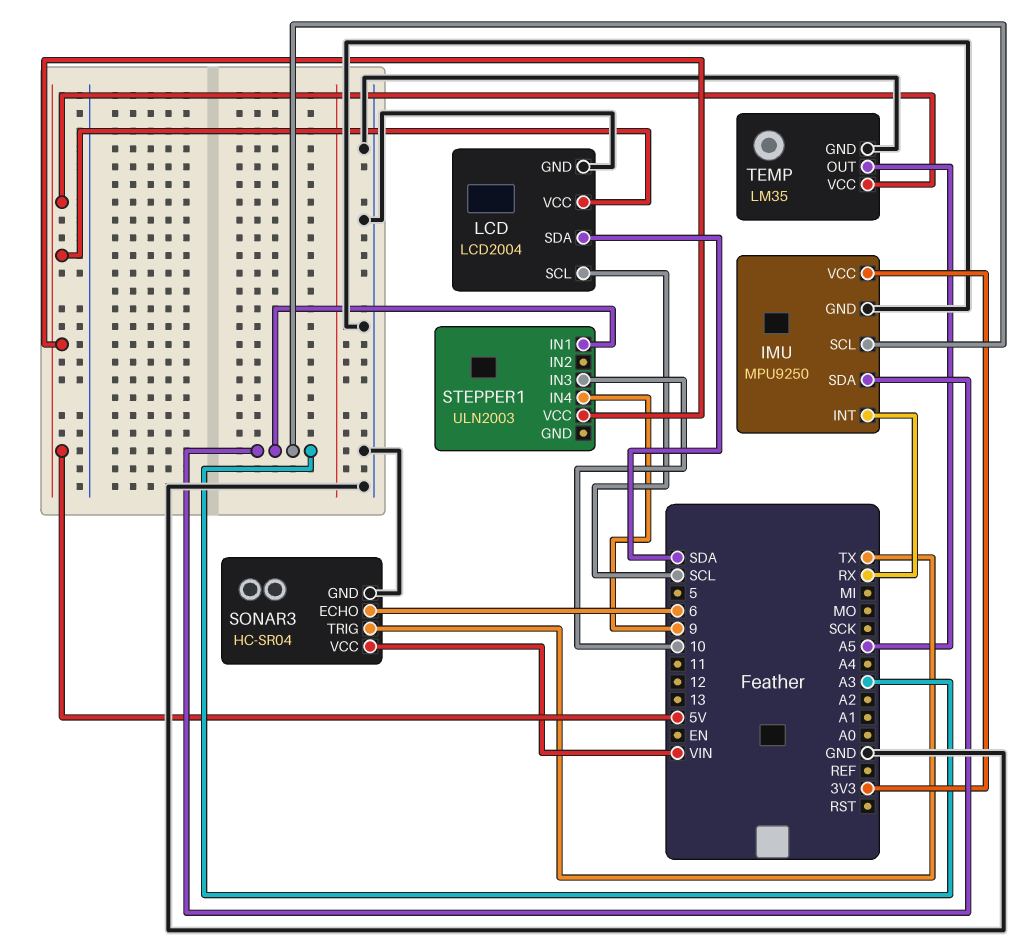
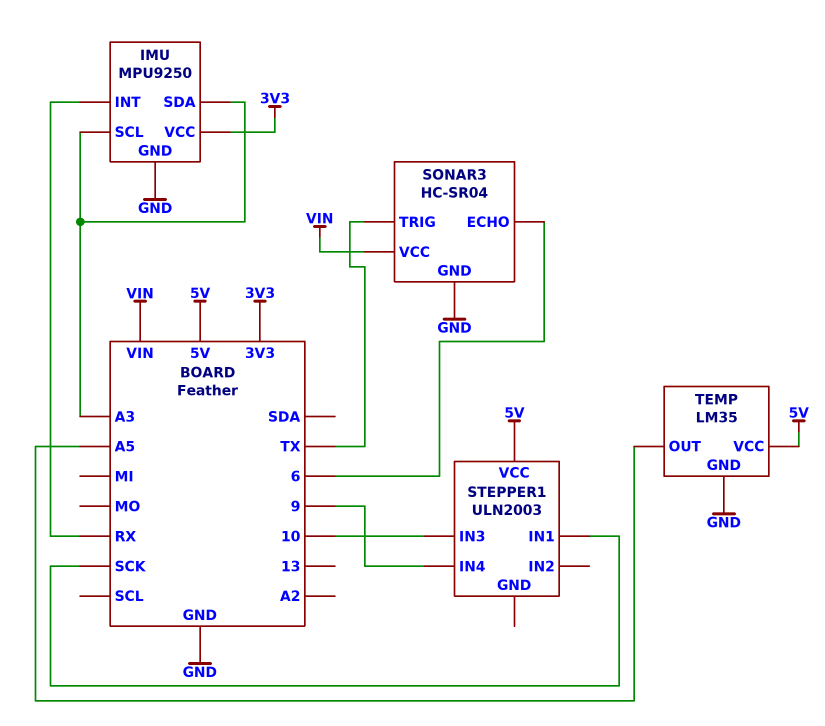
LCD: LCD2004 -> none
LCD pin GND: GND -> none
LCD pin SCL: SCL -> none
LCD pin SDA: SDA -> none
LCD pin VCC: 5V -> none
STEPPER1 pin IN1: A3 -> SCK

